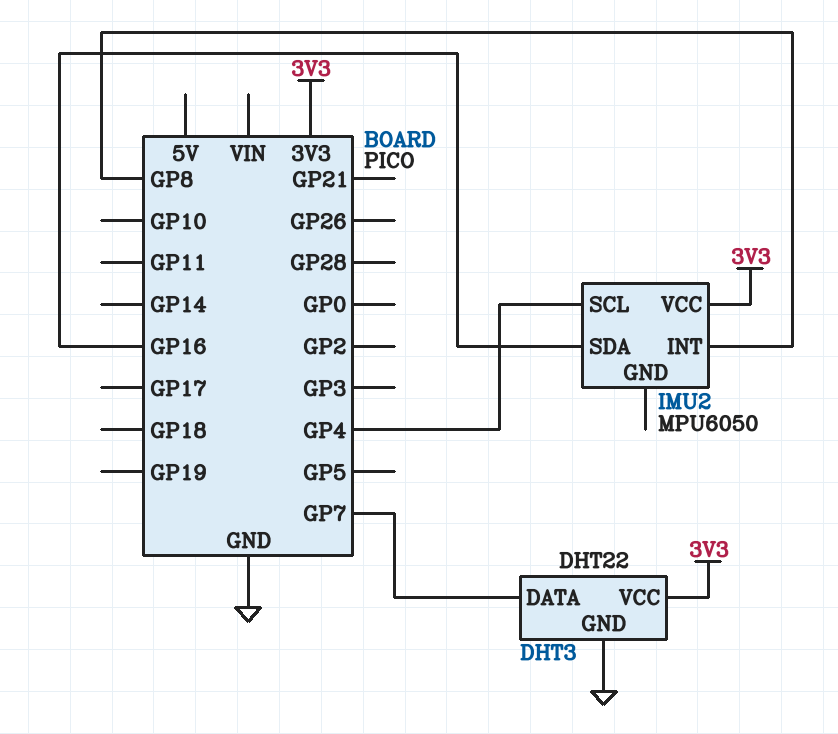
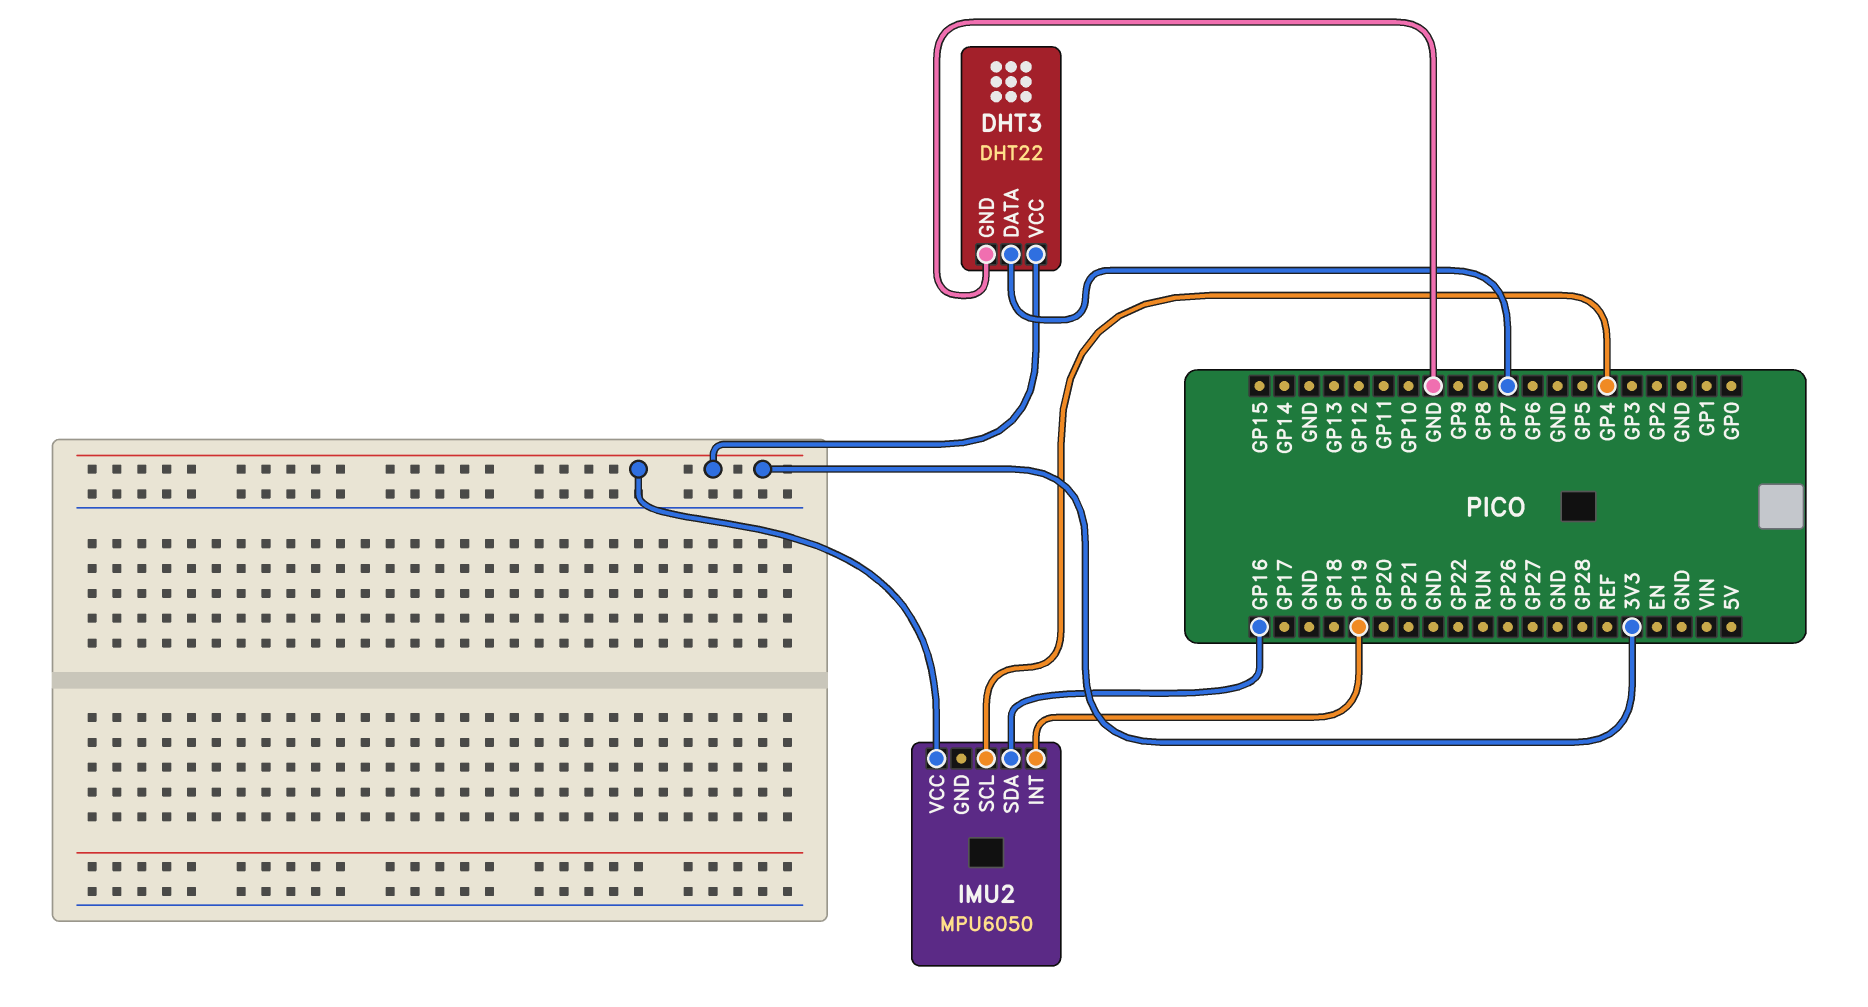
IMU2 pin INT: GP8 -> GP19

